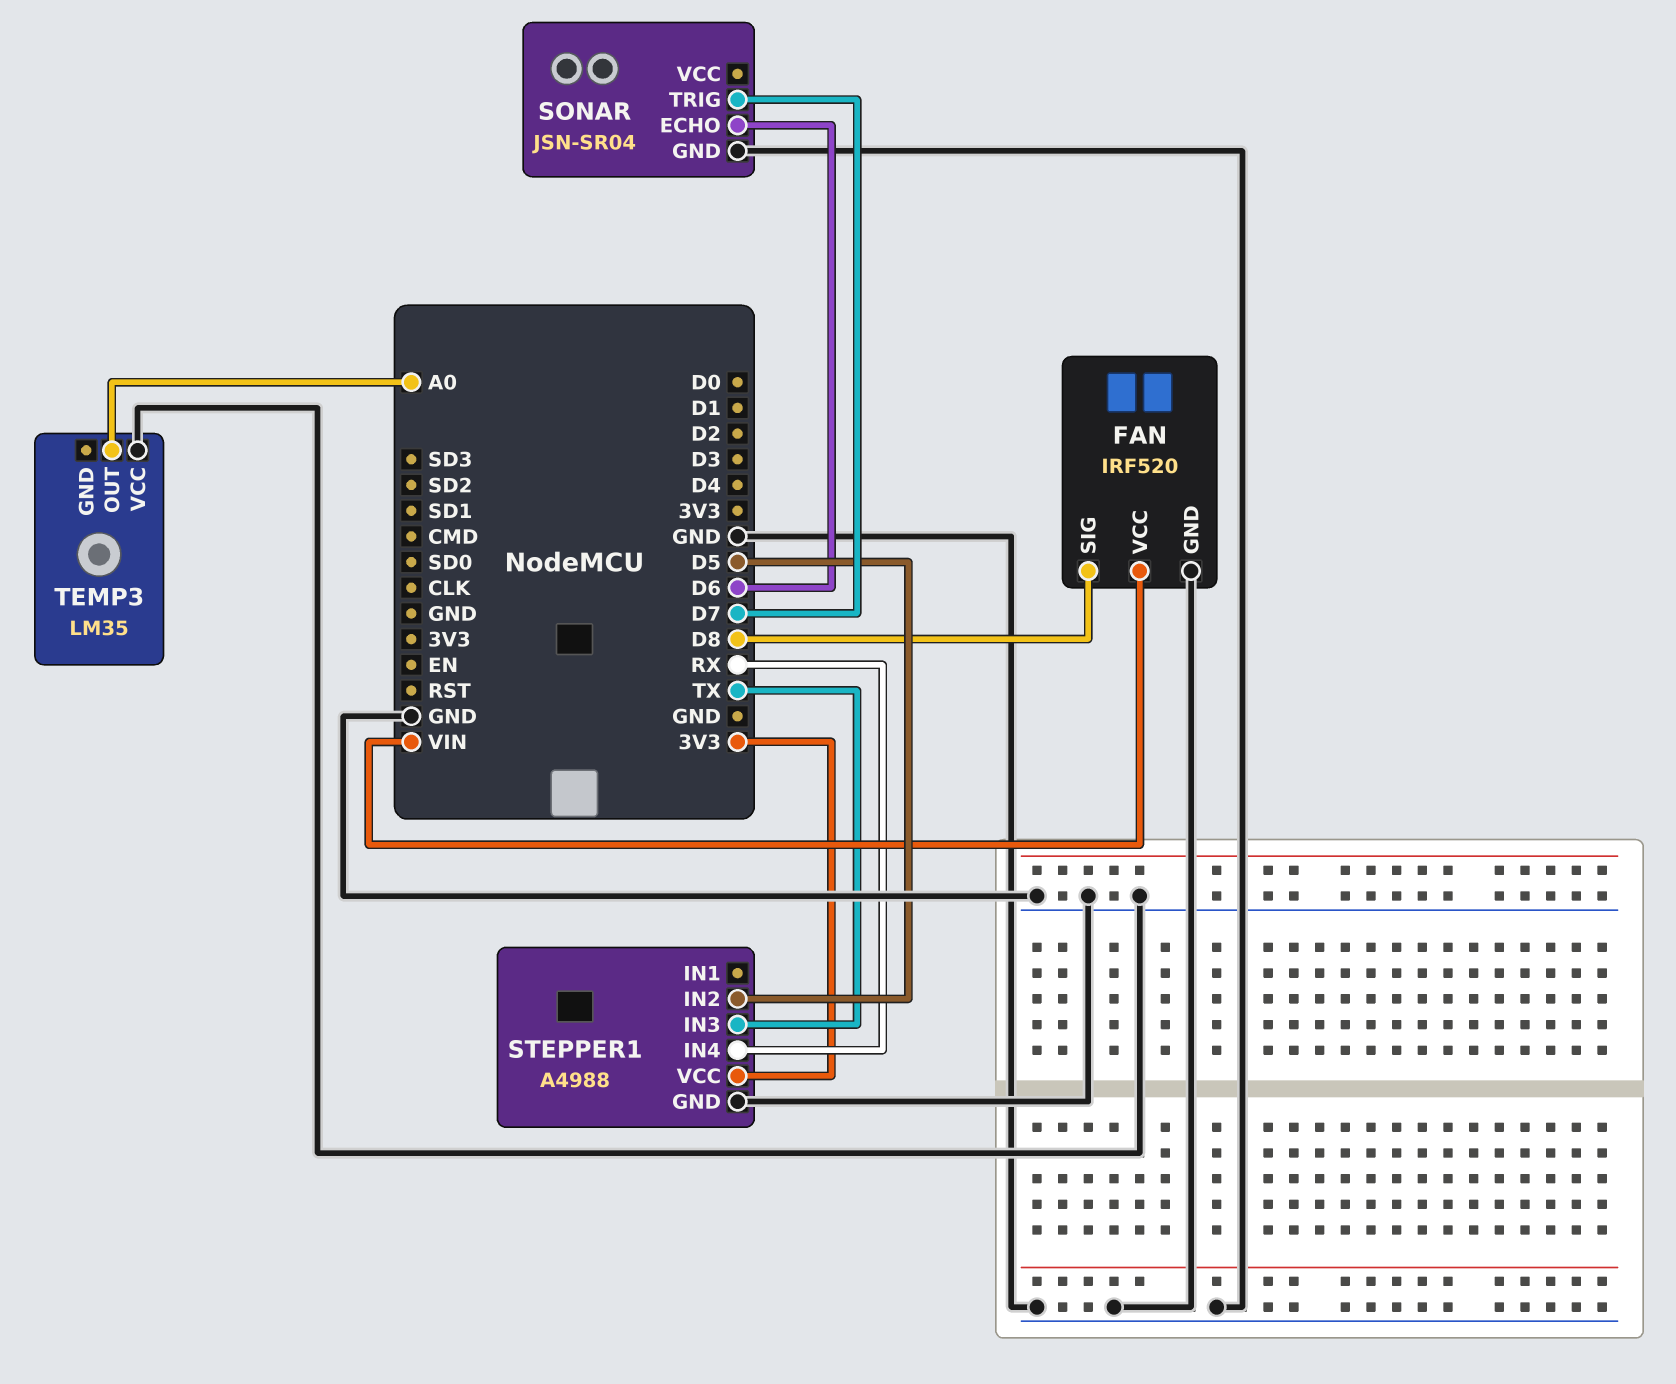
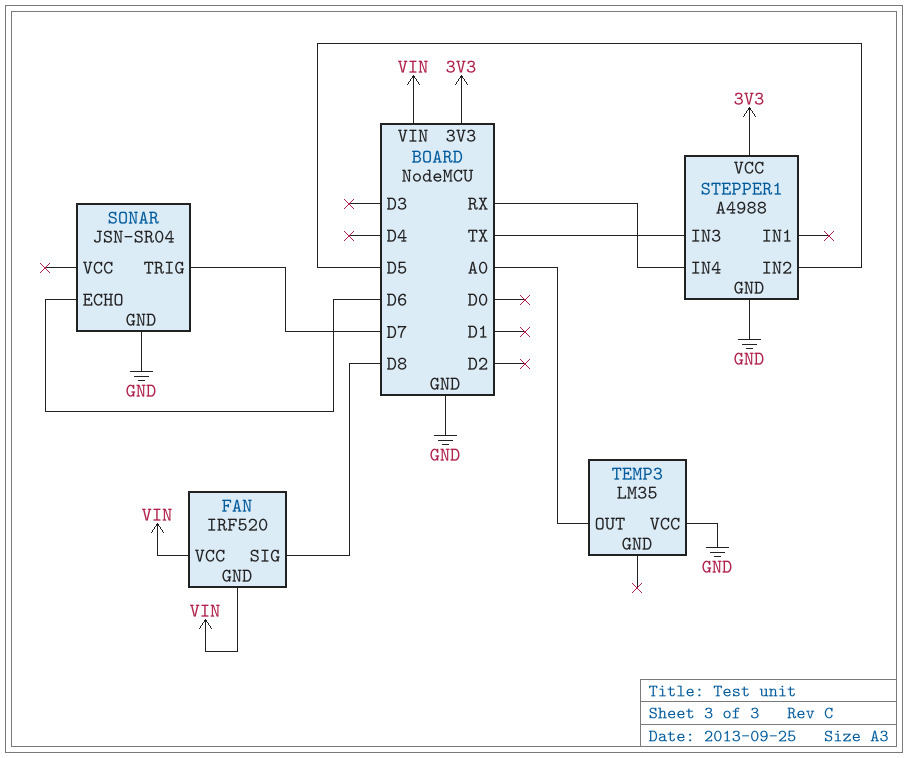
FAN pin GND: GND -> VIN

